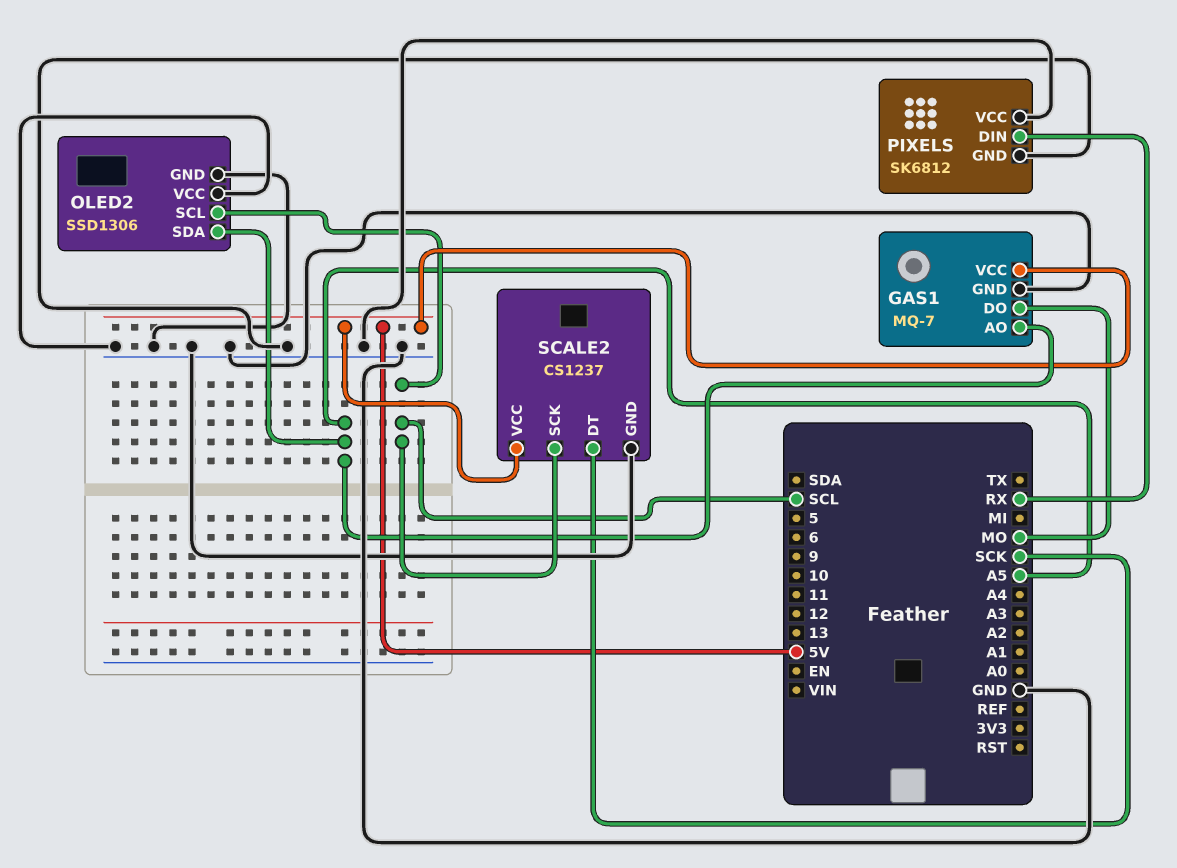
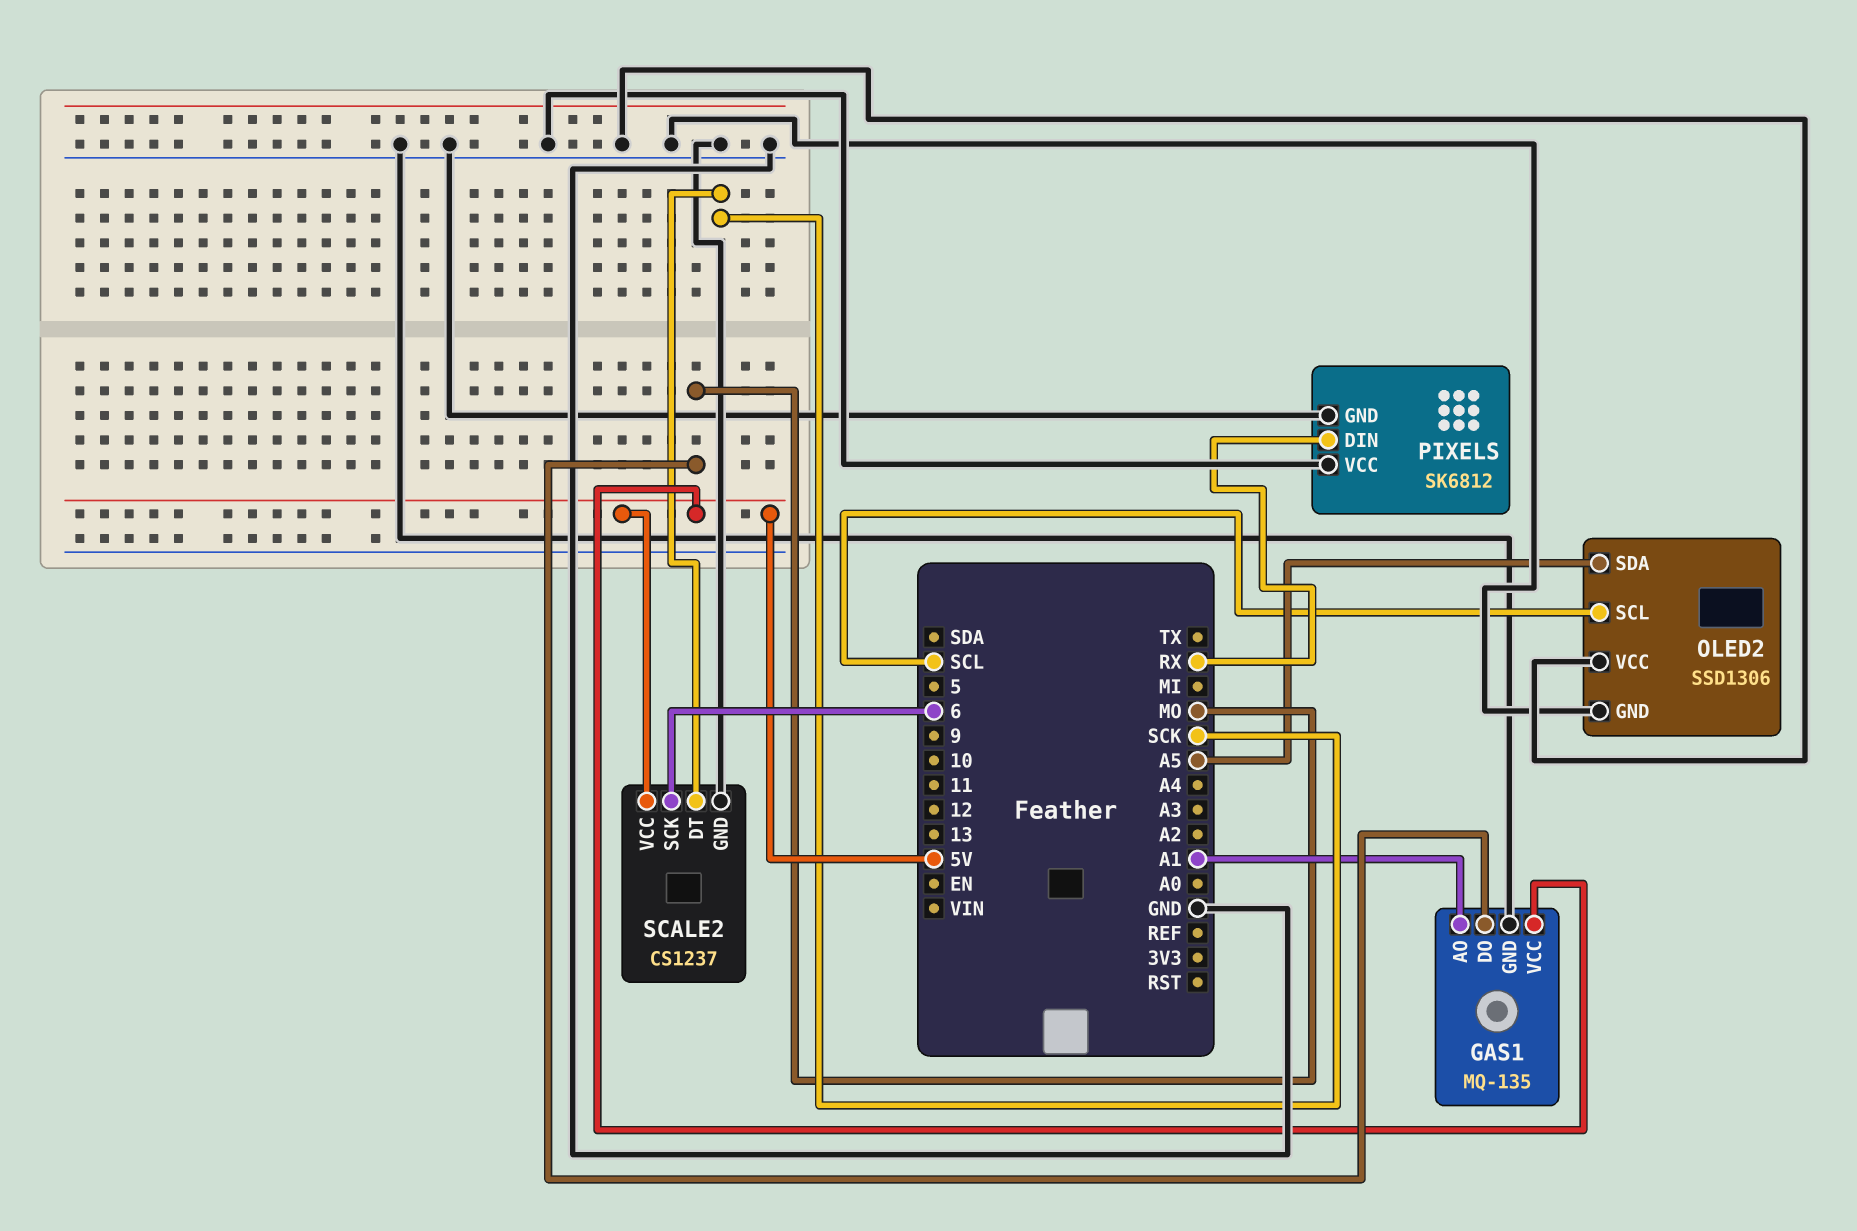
GAS1: MQ-7 -> MQ-135
GAS1 pin AO: A5 -> A1
SCALE2 pin SCK: SCL -> 6

